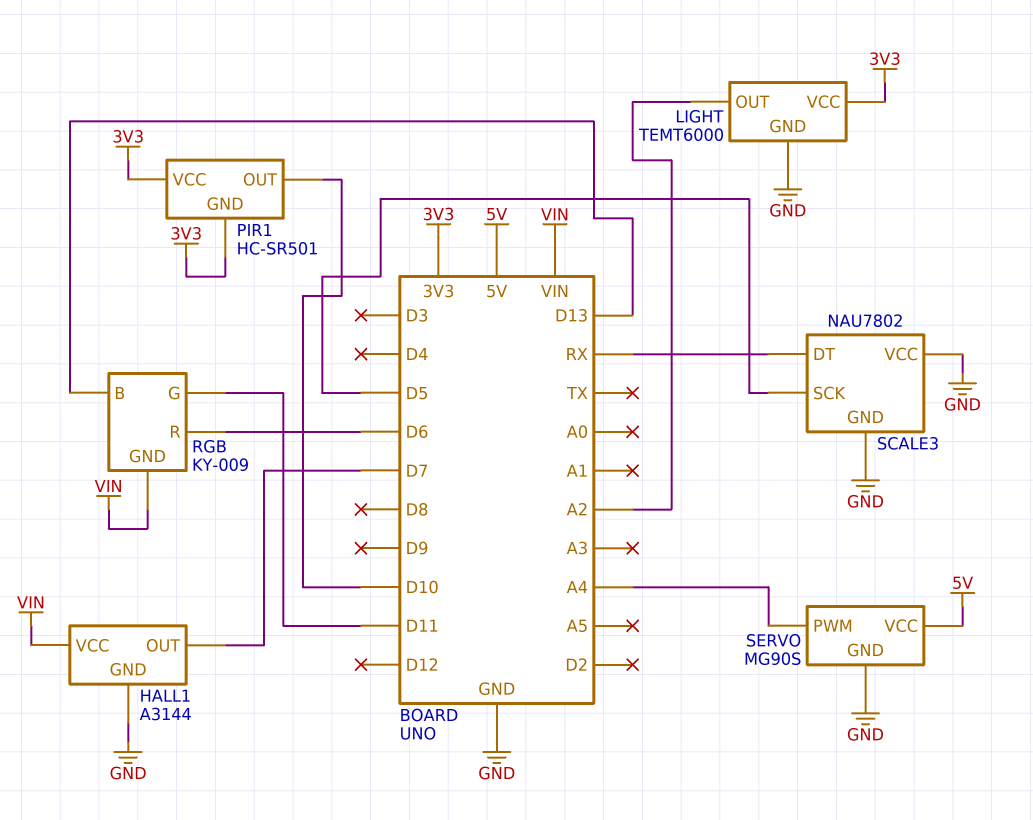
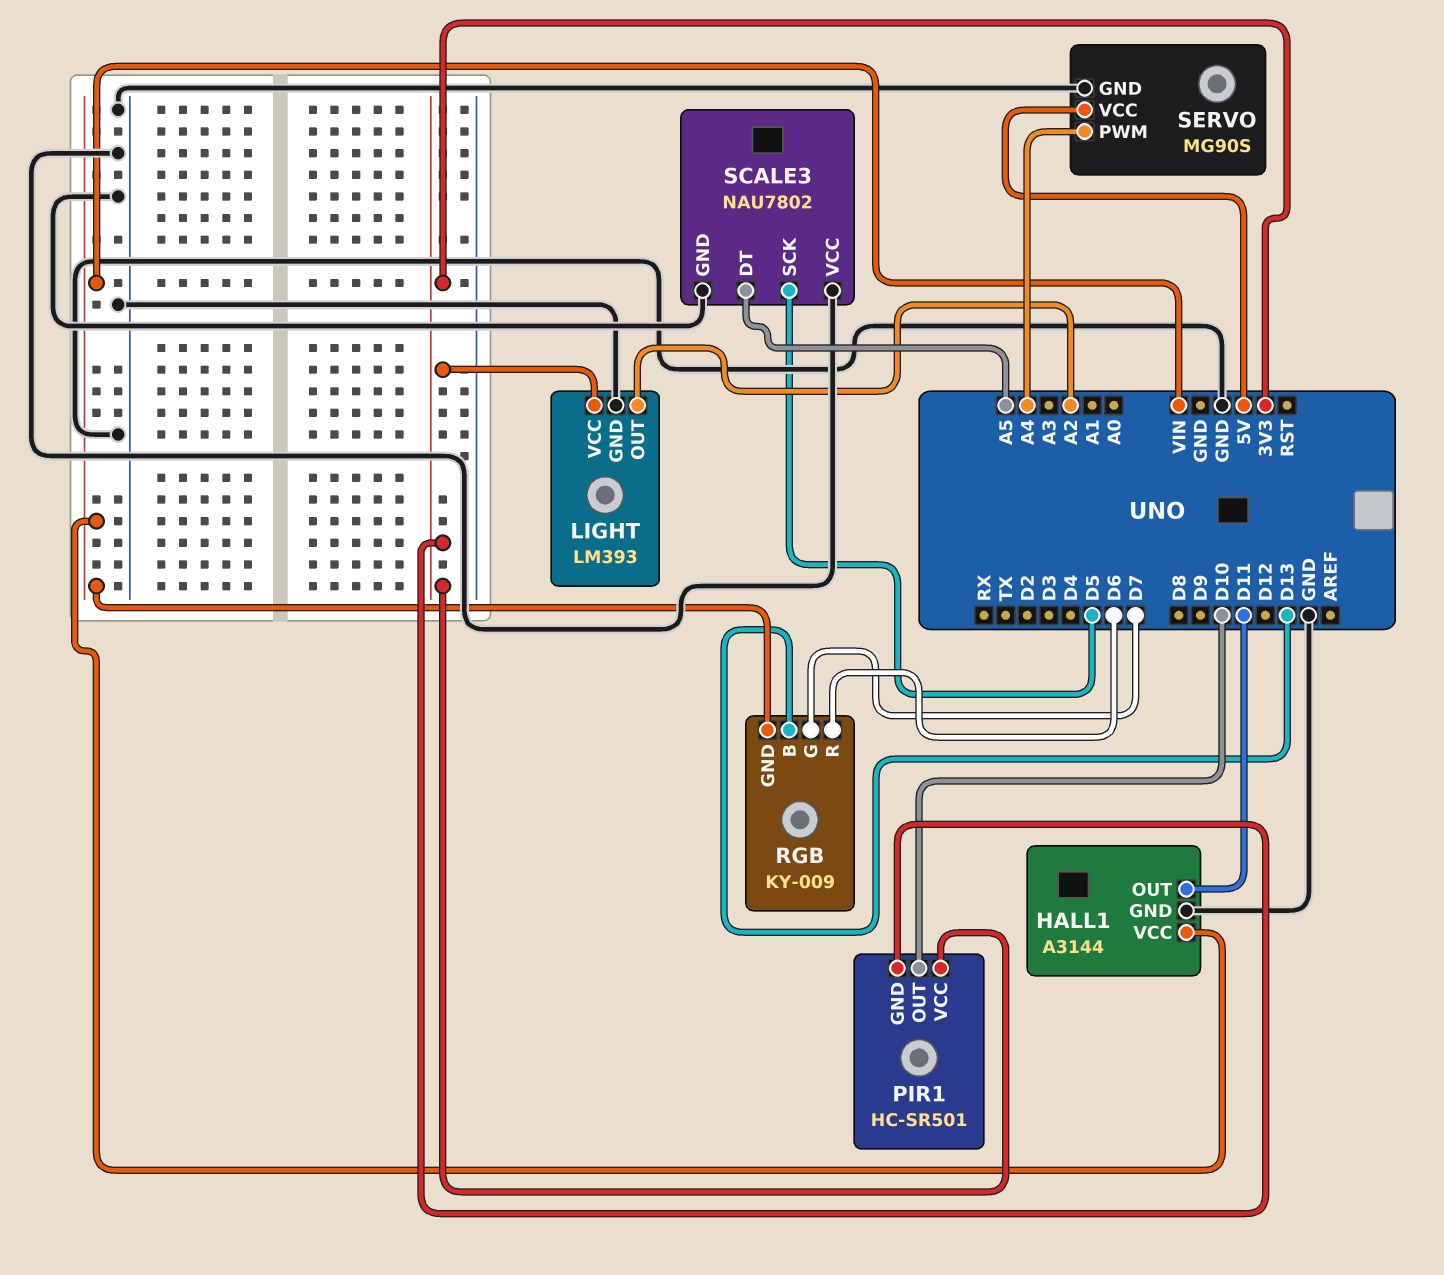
HALL1 pin OUT: D7 -> D11
LIGHT: TEMT6000 -> LM393
RGB pin G: D11 -> D7
SCALE3 pin DT: RX -> A5

